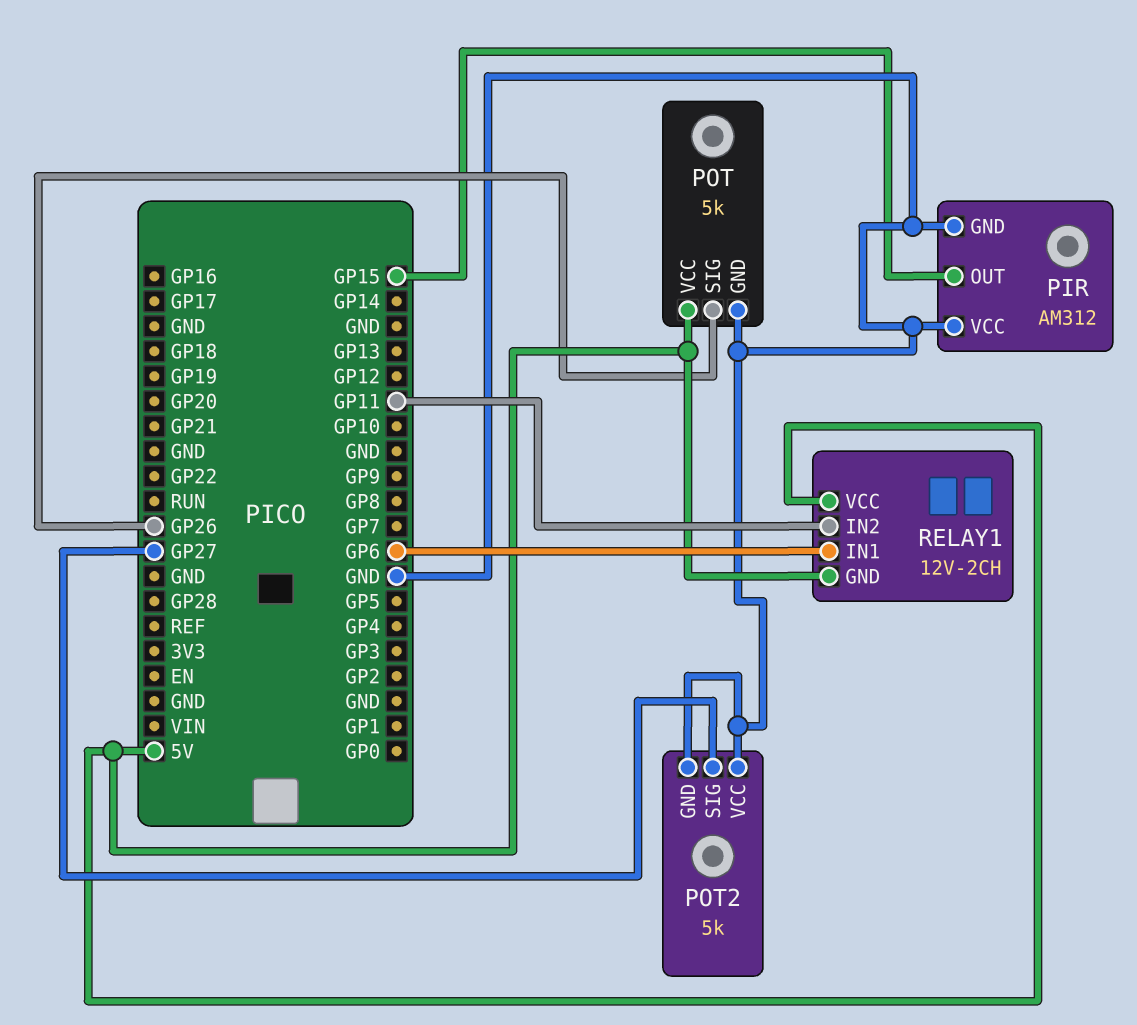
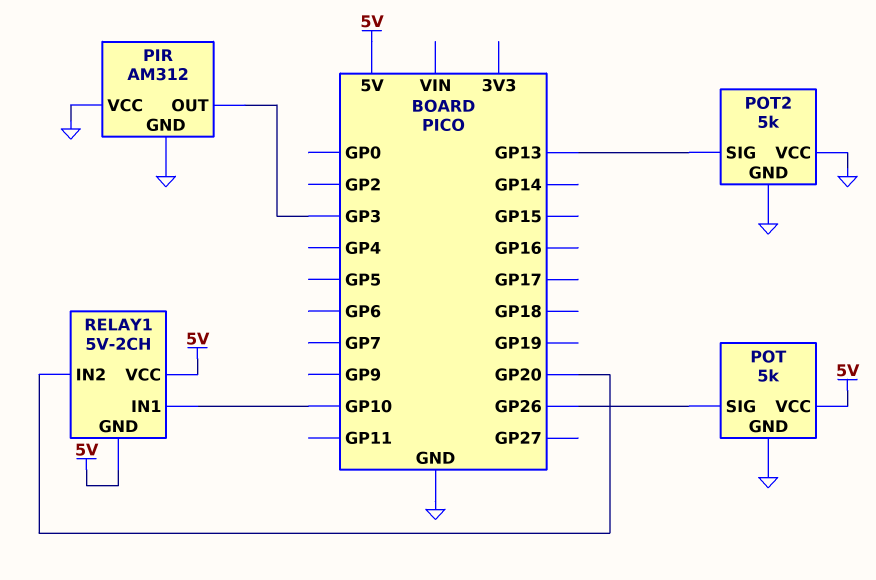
PIR pin OUT: GP15 -> GP3
POT2 pin SIG: GP27 -> GP13
RELAY1: 12V-2CH -> 5V-2CH
RELAY1 pin IN1: GP6 -> GP10
RELAY1 pin IN2: GP11 -> GP20

